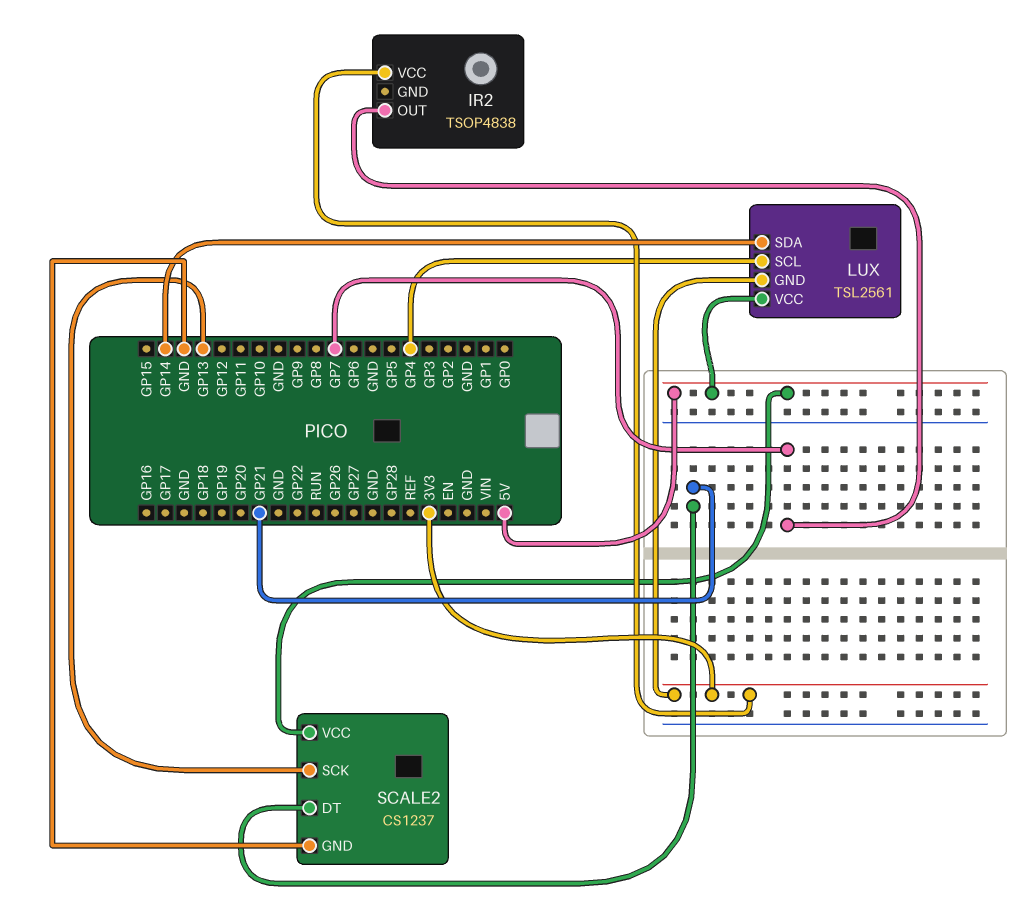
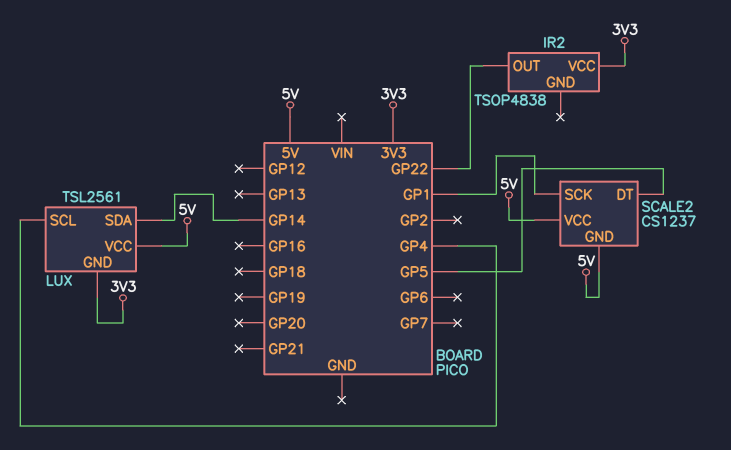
IR2 pin OUT: GP7 -> GP22
SCALE2 pin DT: GP21 -> GP5
SCALE2 pin GND: GND -> 5V
SCALE2 pin SCK: GP13 -> GP1

